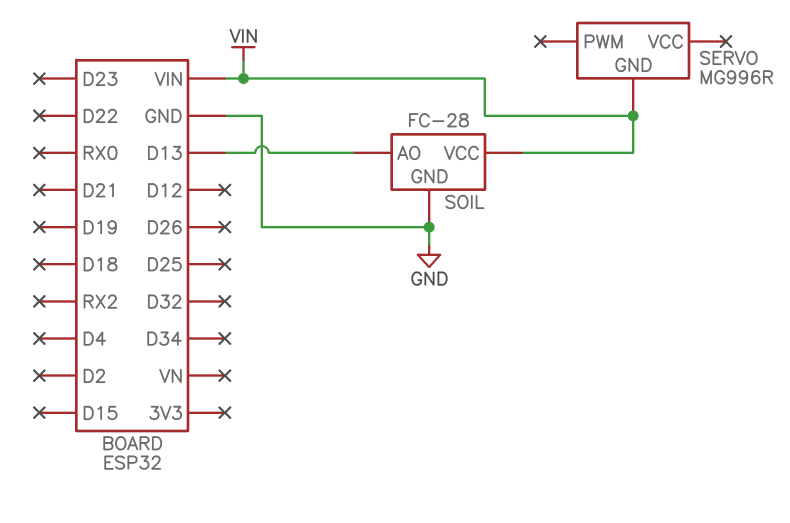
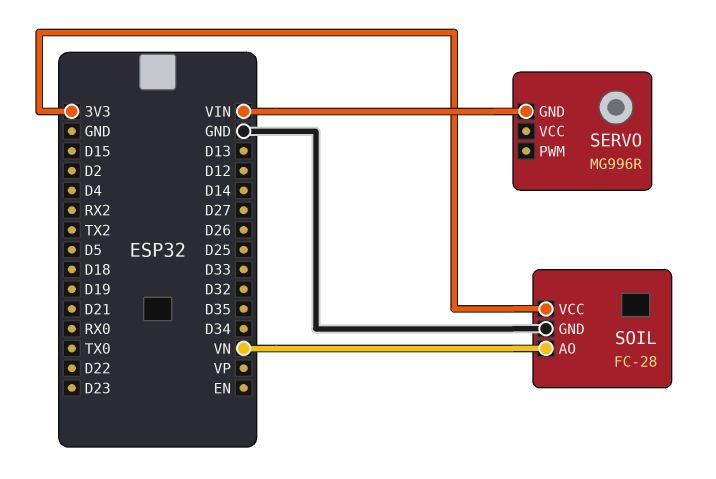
SOIL pin AO: D13 -> VN
SOIL pin VCC: VIN -> 3V3

